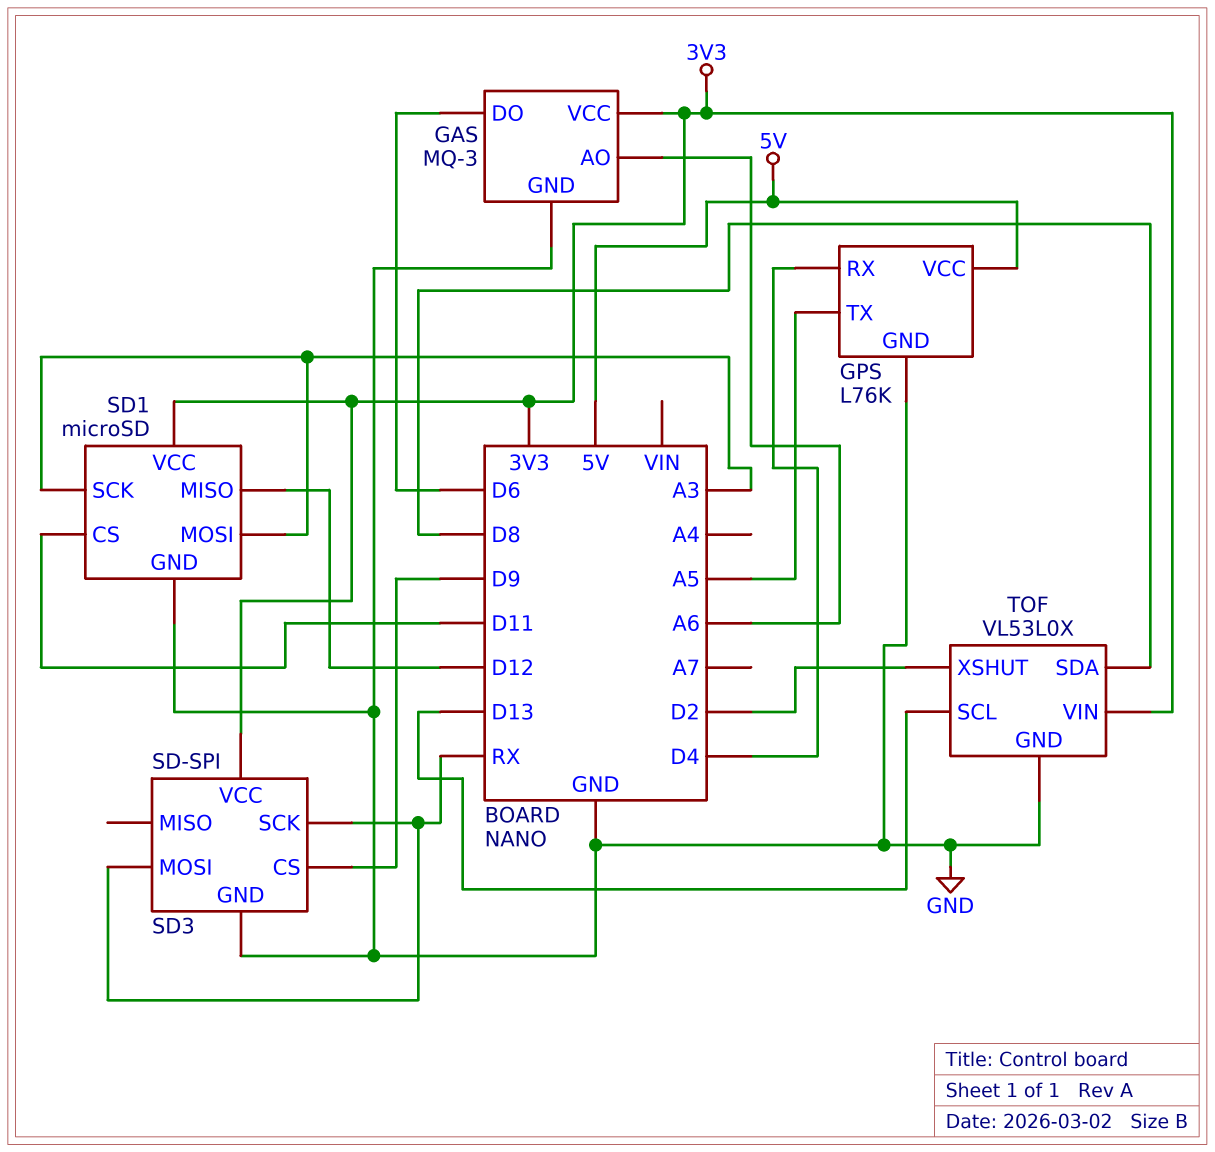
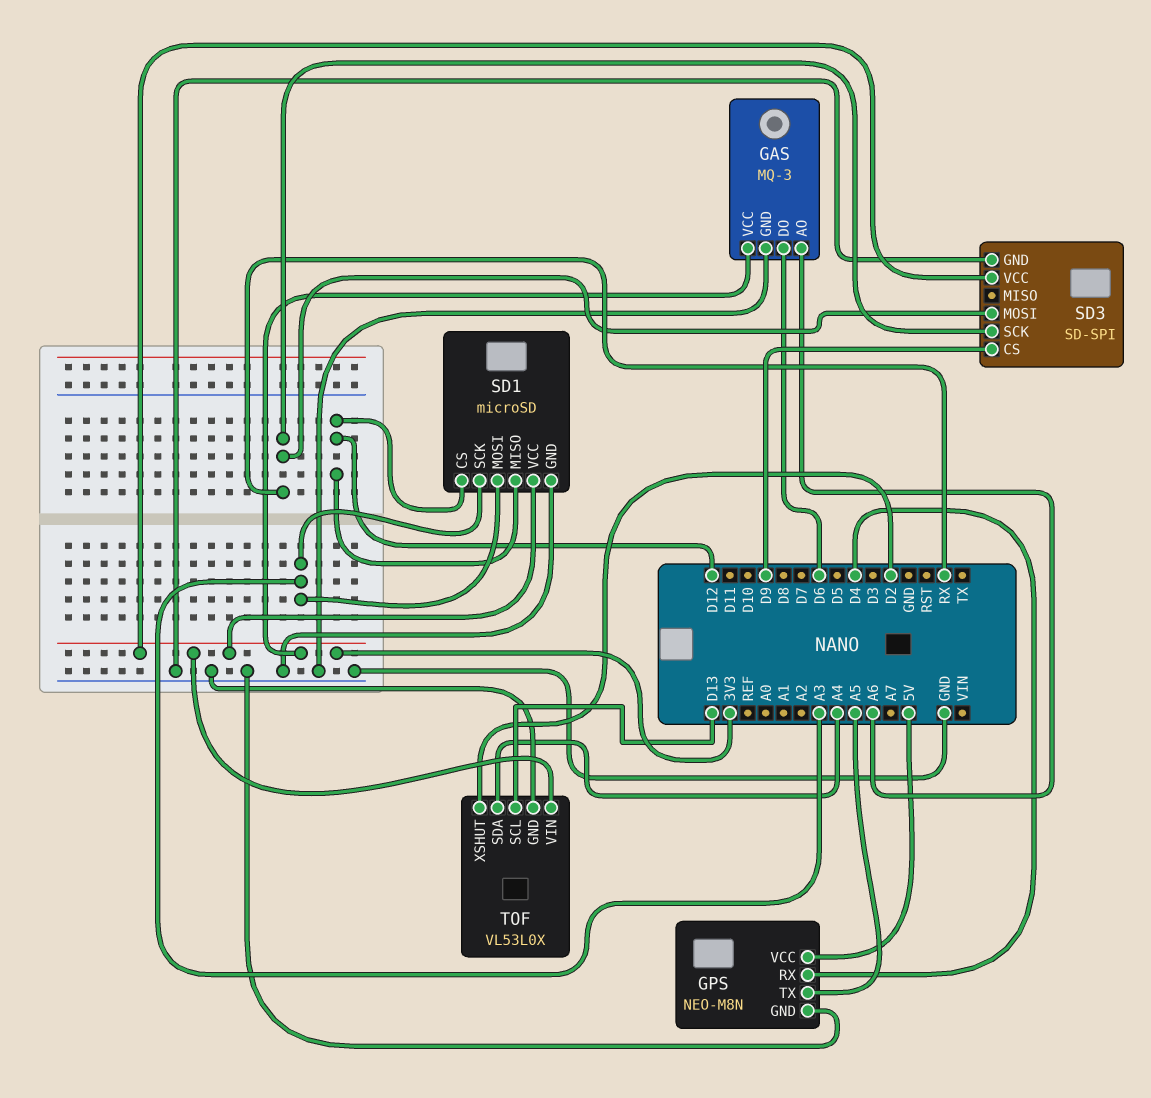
GPS: L76K -> NEO-M8N
SD1 pin CS: D11 -> D12
TOF pin SDA: D8 -> A4

